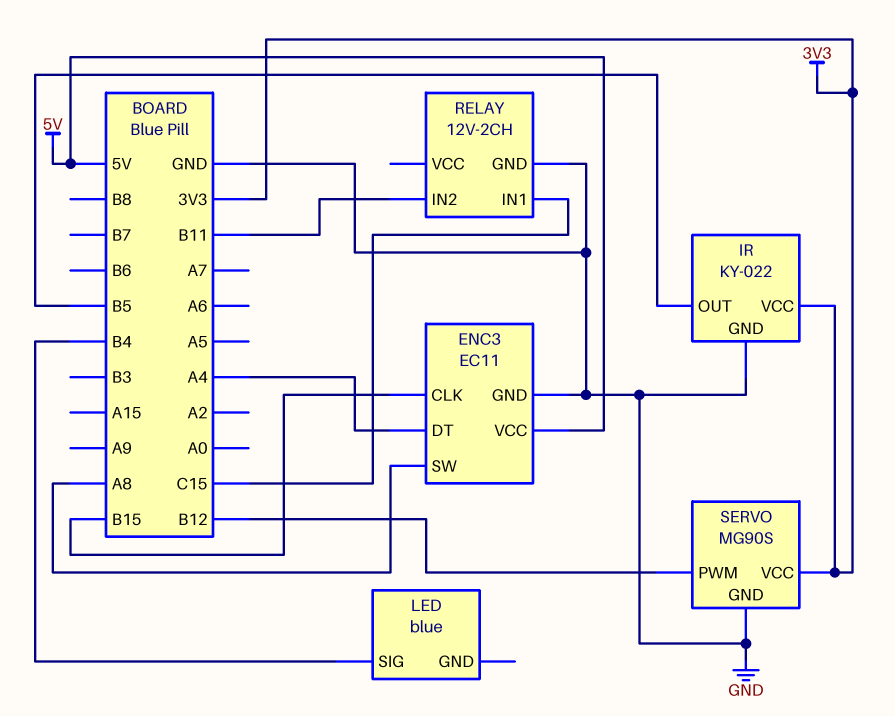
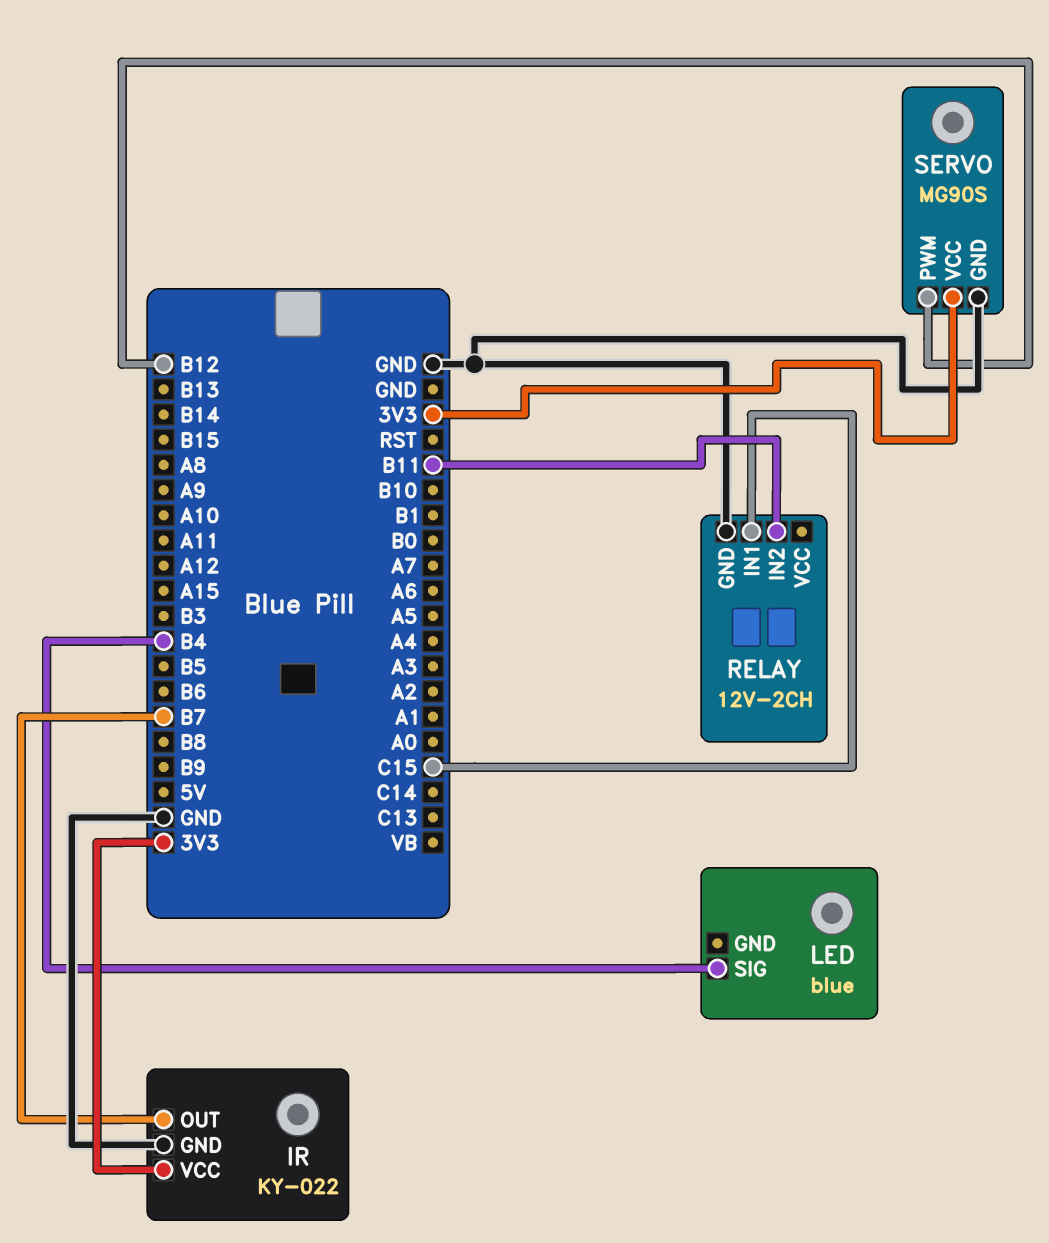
ENC3: EC11 -> none
ENC3 pin CLK: B15 -> none
ENC3 pin DT: A4 -> none
ENC3 pin GND: GND -> none
ENC3 pin SW: A8 -> none
ENC3 pin VCC: 5V -> none
IR pin OUT: B5 -> B7

